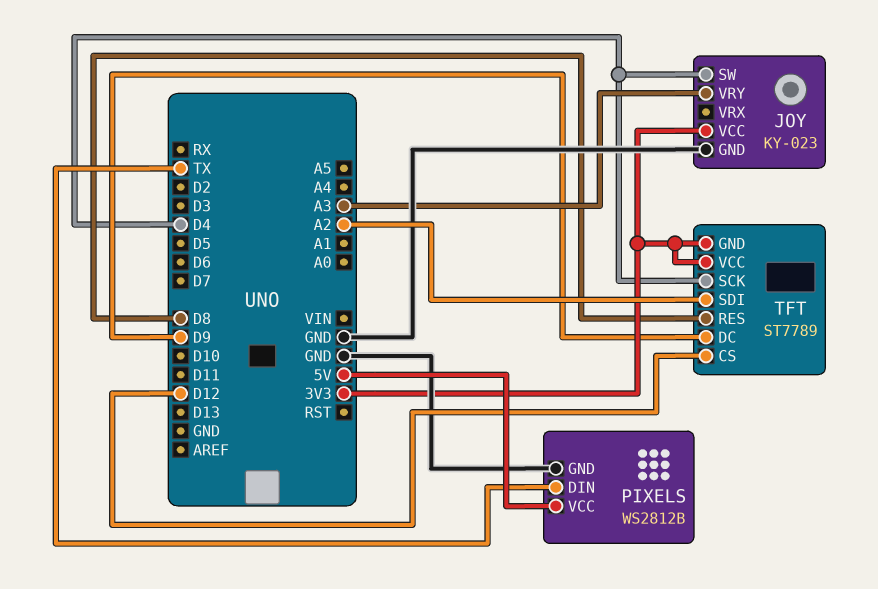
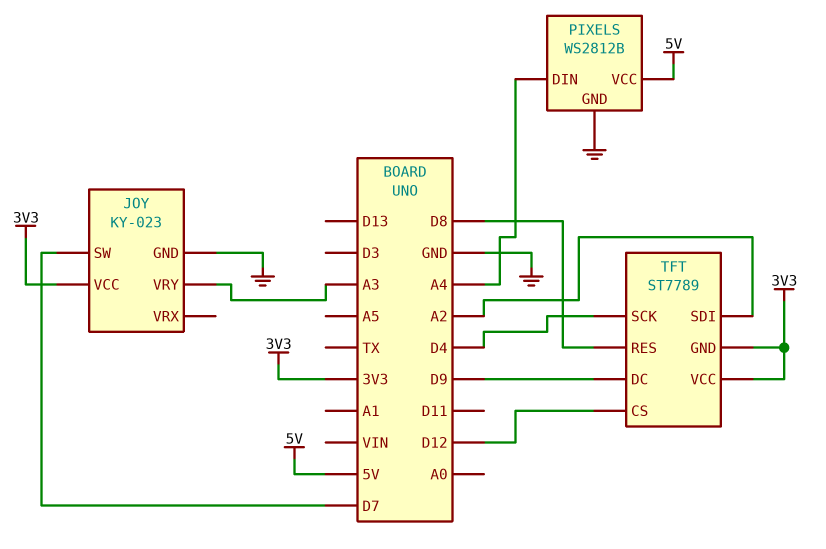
JOY pin SW: D4 -> D7
PIXELS pin DIN: TX -> A4

